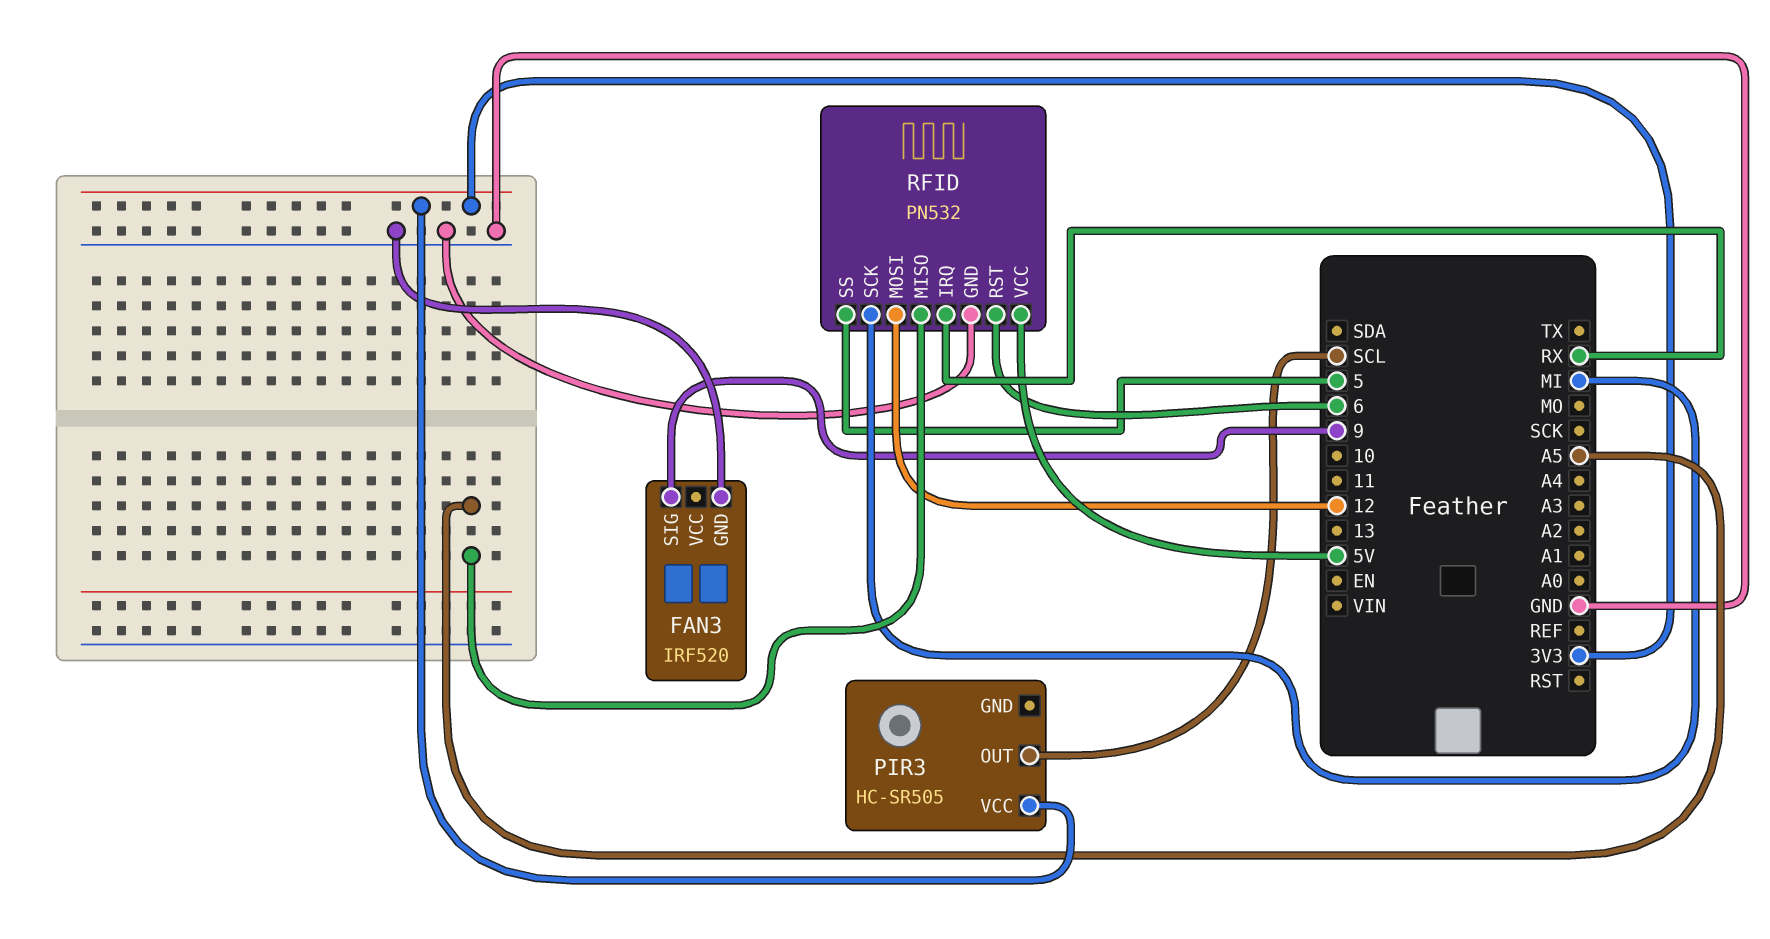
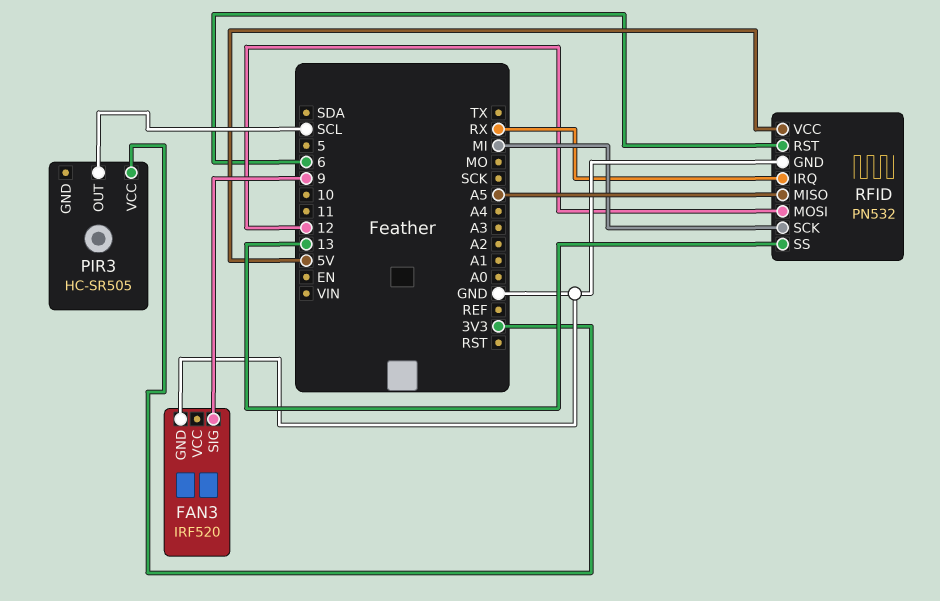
RFID pin SS: 5 -> 13

